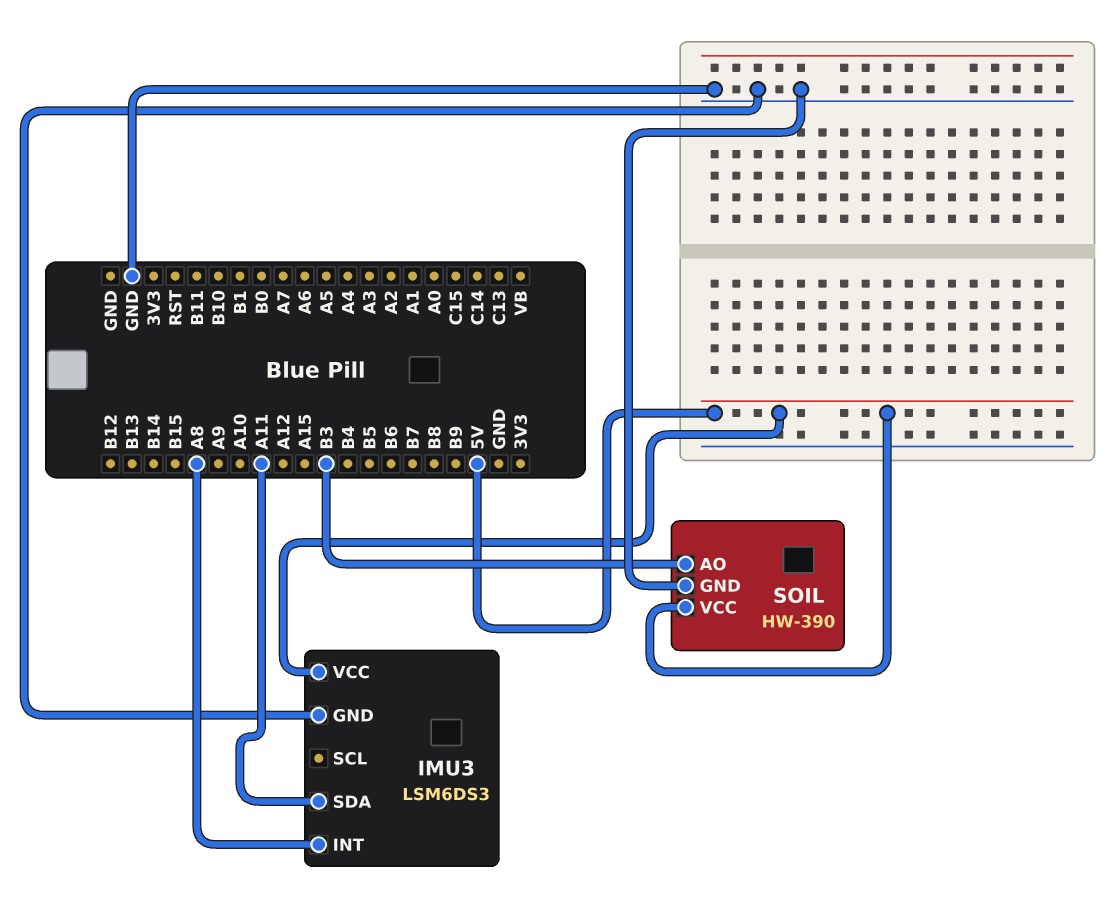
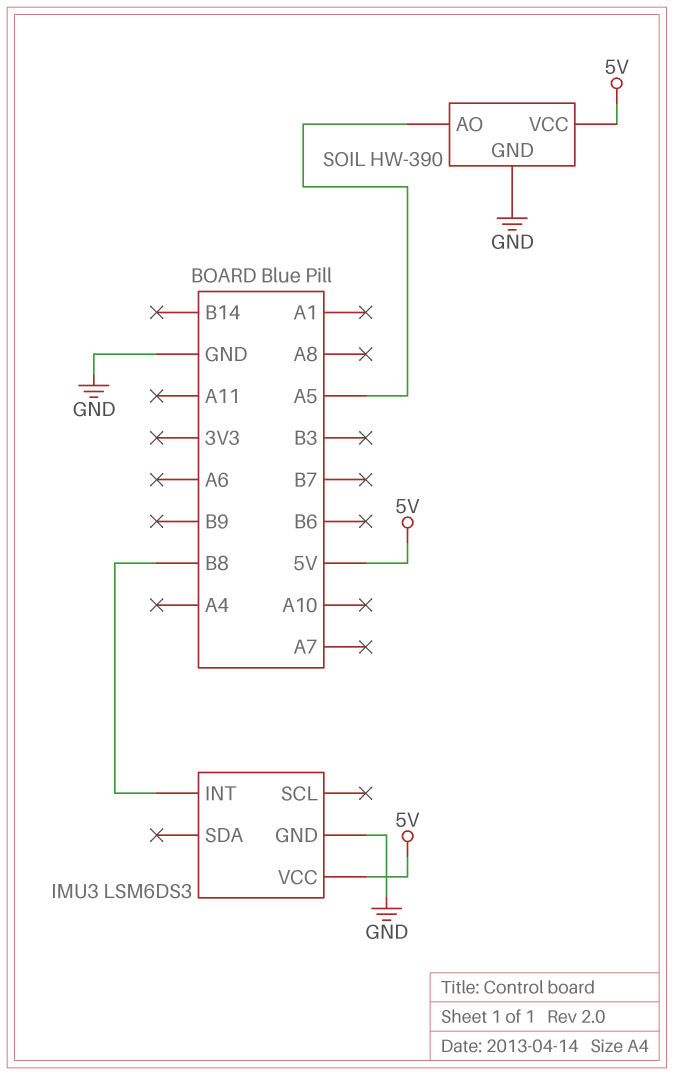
IMU3 pin INT: A8 -> B8
IMU3 pin SDA: A11 -> none
SOIL pin AO: B3 -> A5

